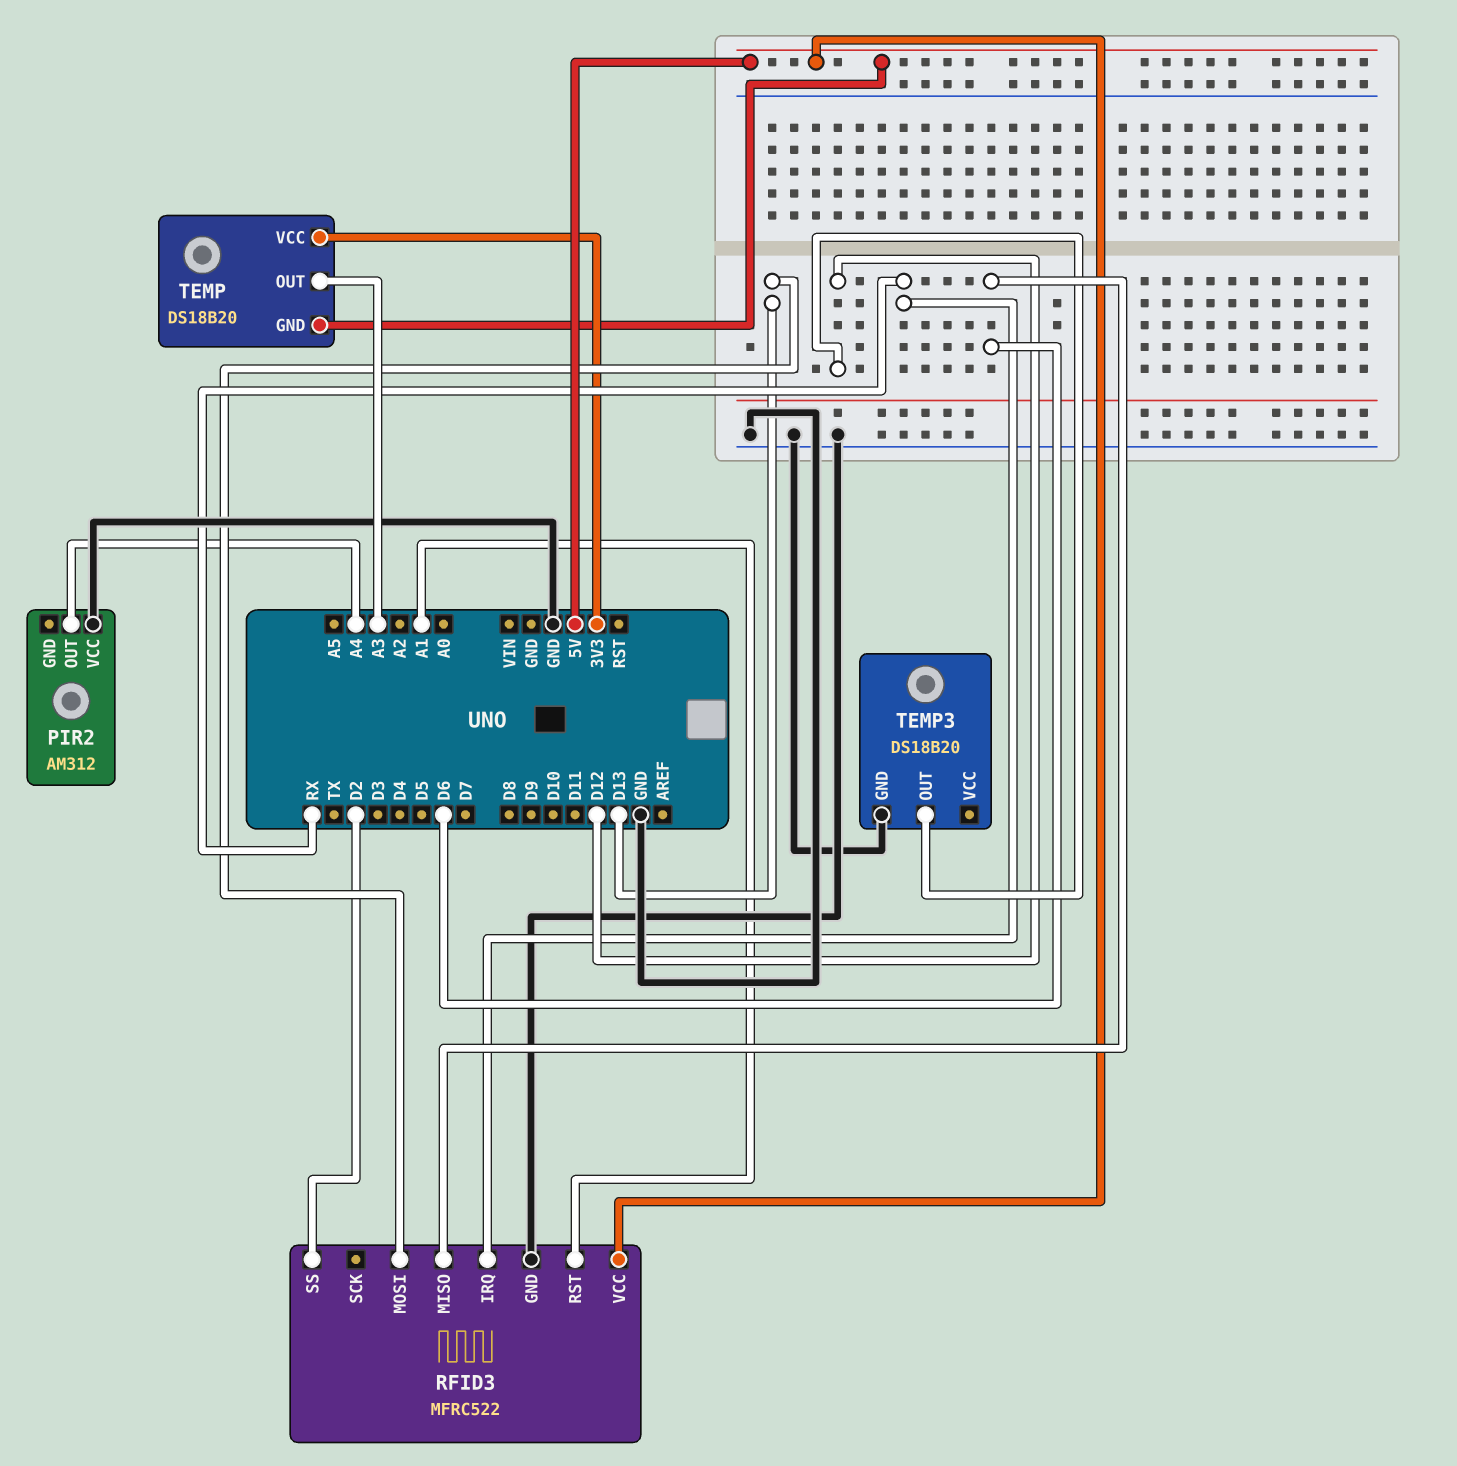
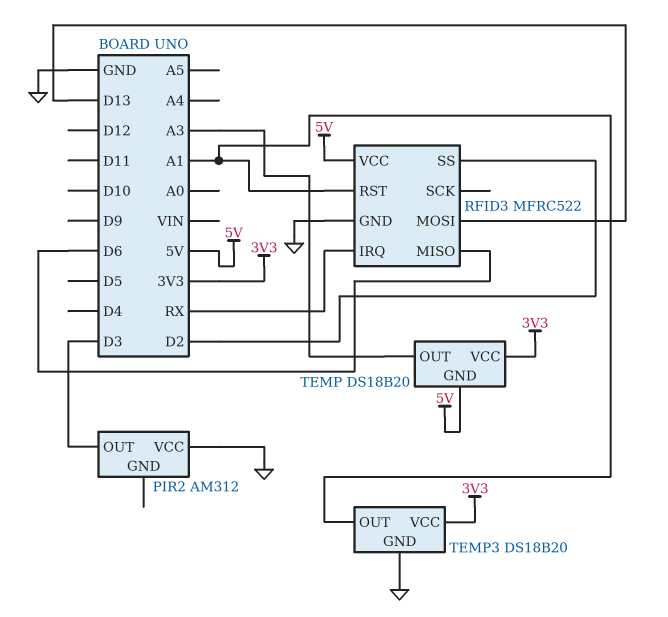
PIR2 pin OUT: A4 -> D3
TEMP3 pin OUT: D12 -> A1
TEMP3 pin VCC: none -> 3V3

